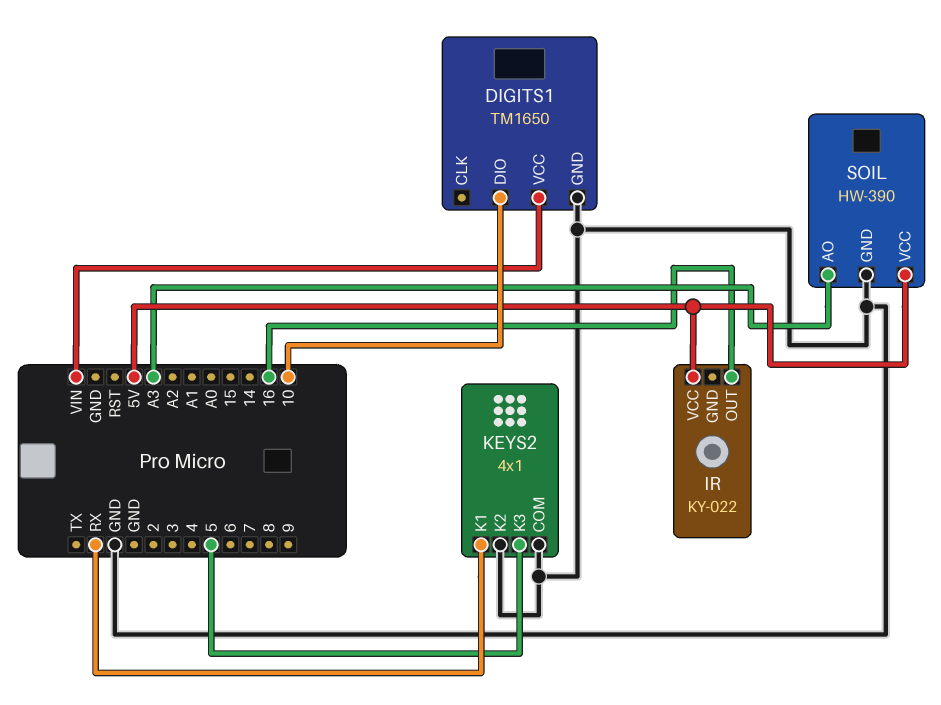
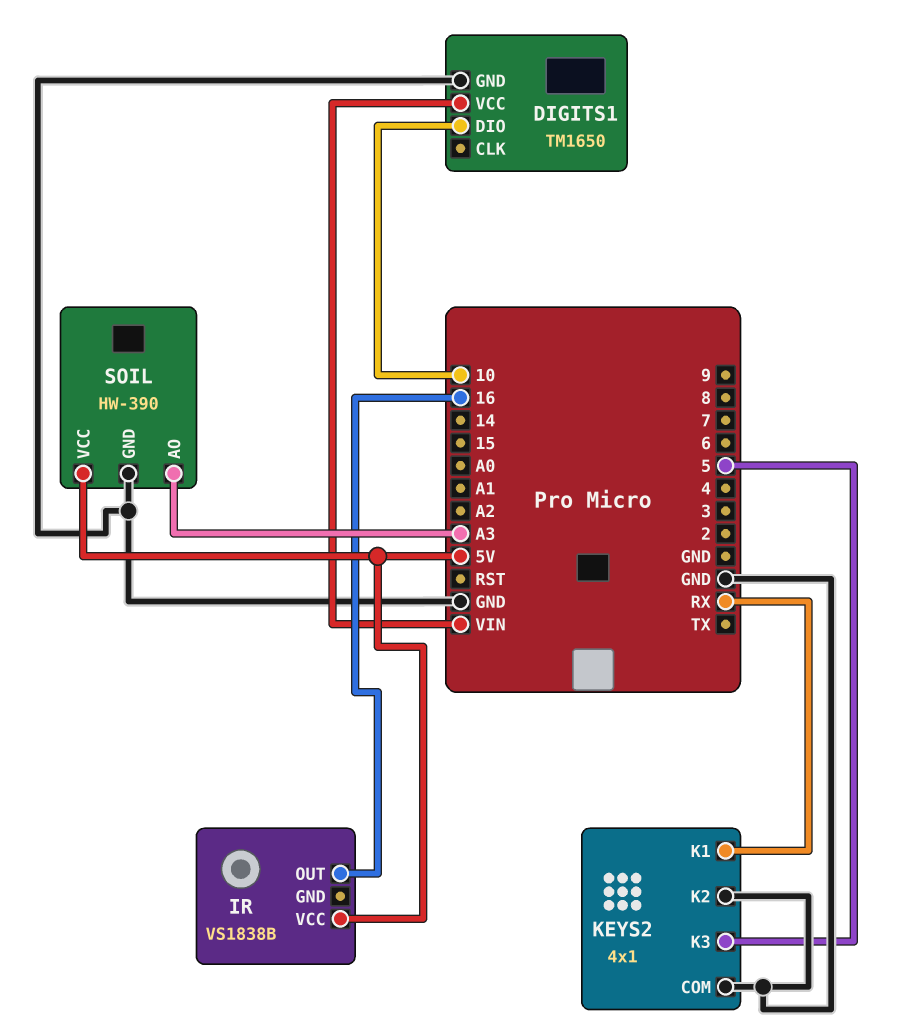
IR: KY-022 -> VS1838B

